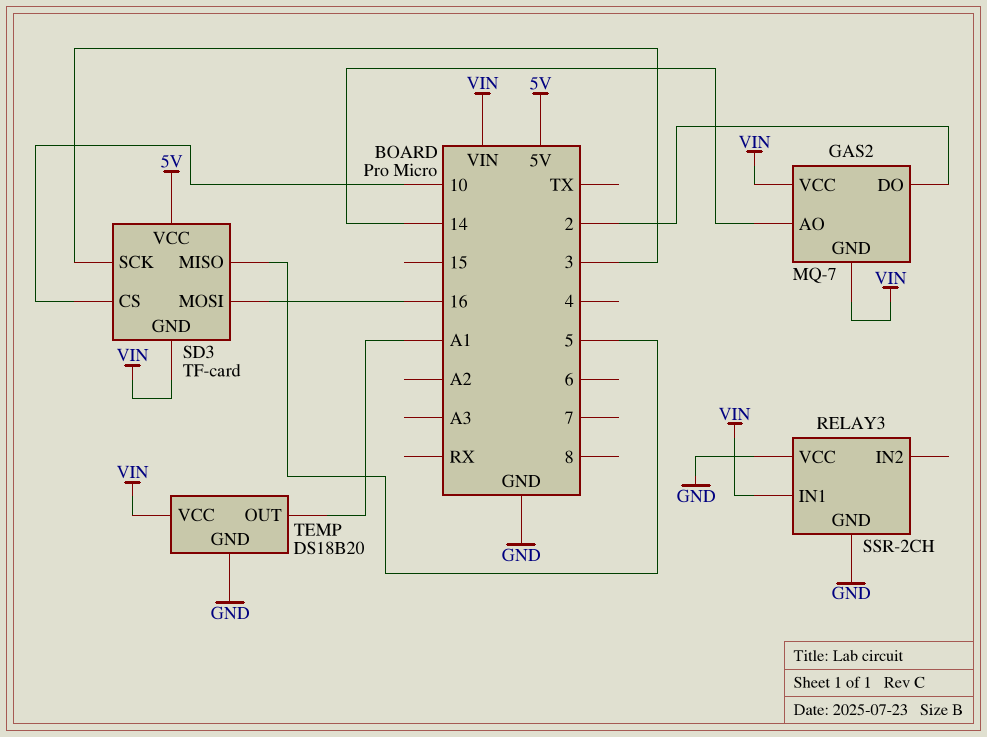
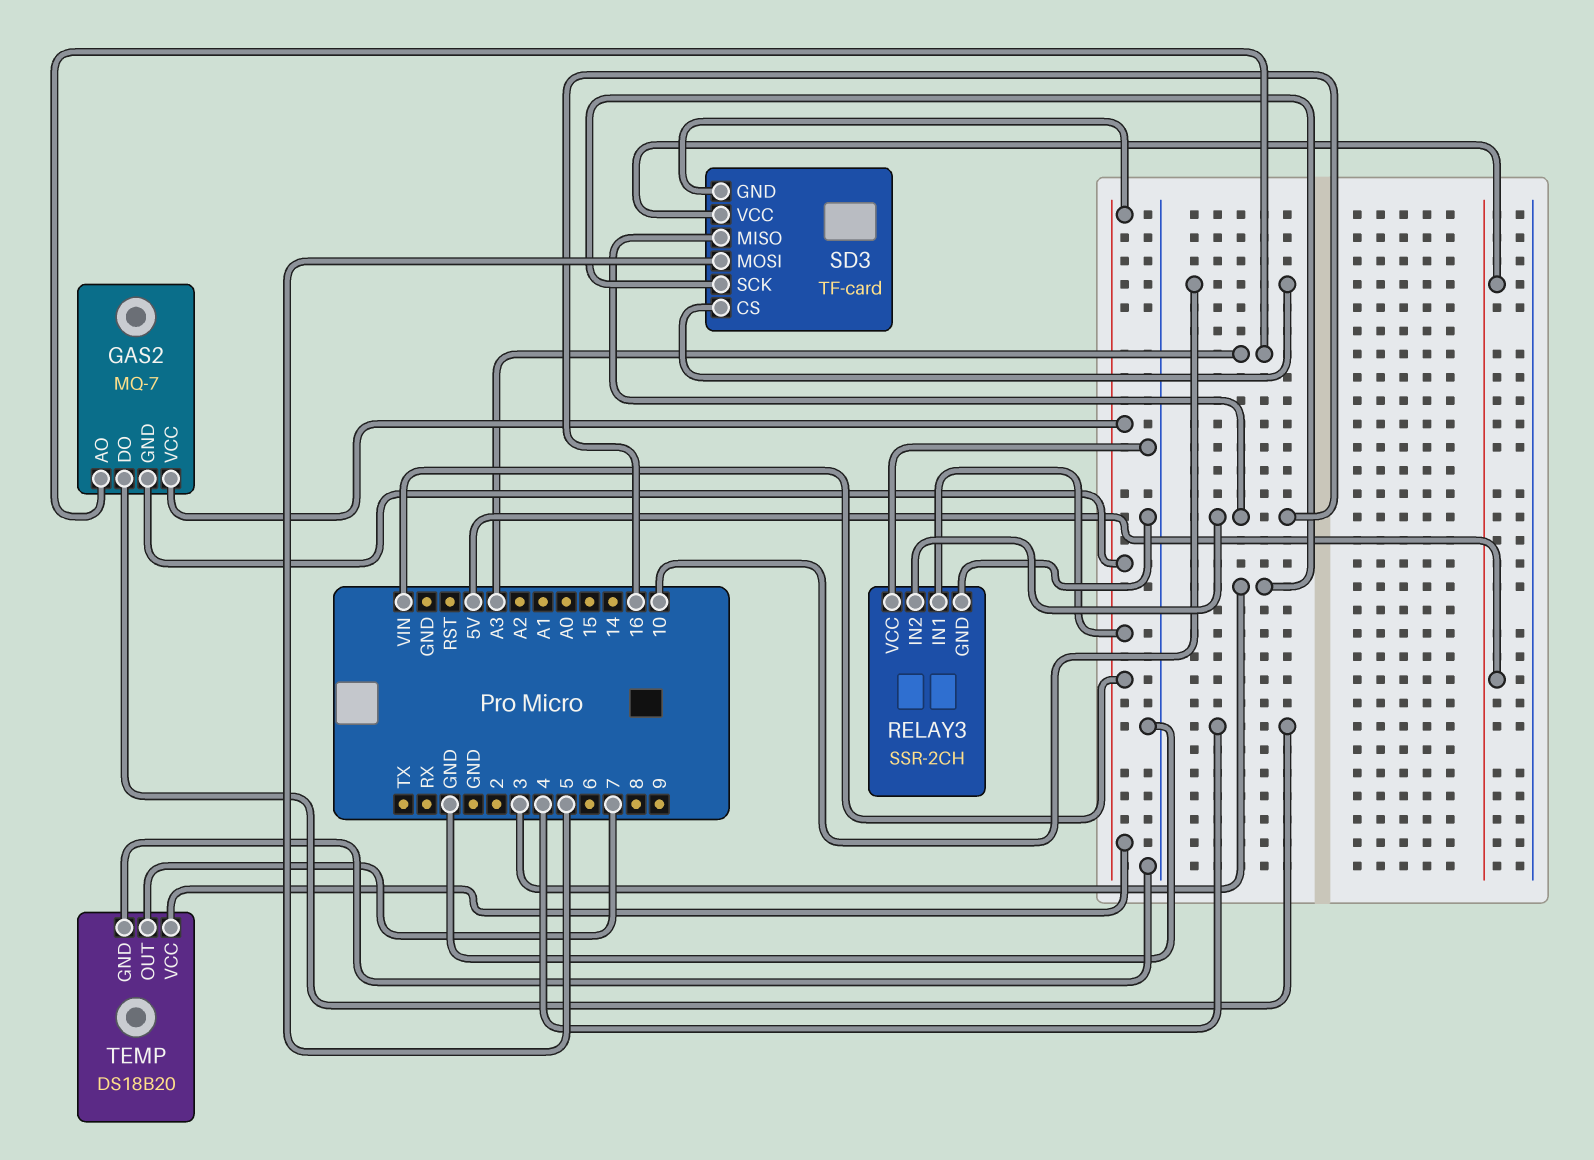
GAS2 pin AO: 14 -> A3
GAS2 pin DO: 2 -> 4
RELAY3 pin IN2: none -> 16
SD3 pin MISO: 5 -> 16
SD3 pin MOSI: 16 -> 5
TEMP pin OUT: A1 -> 7

